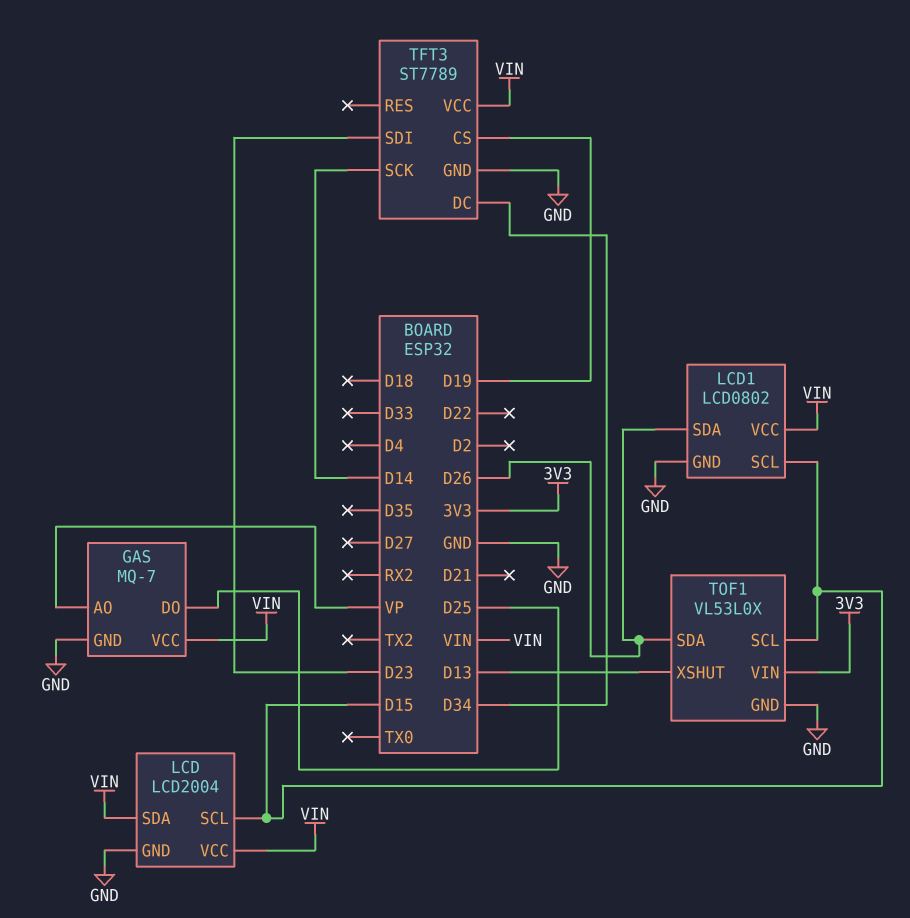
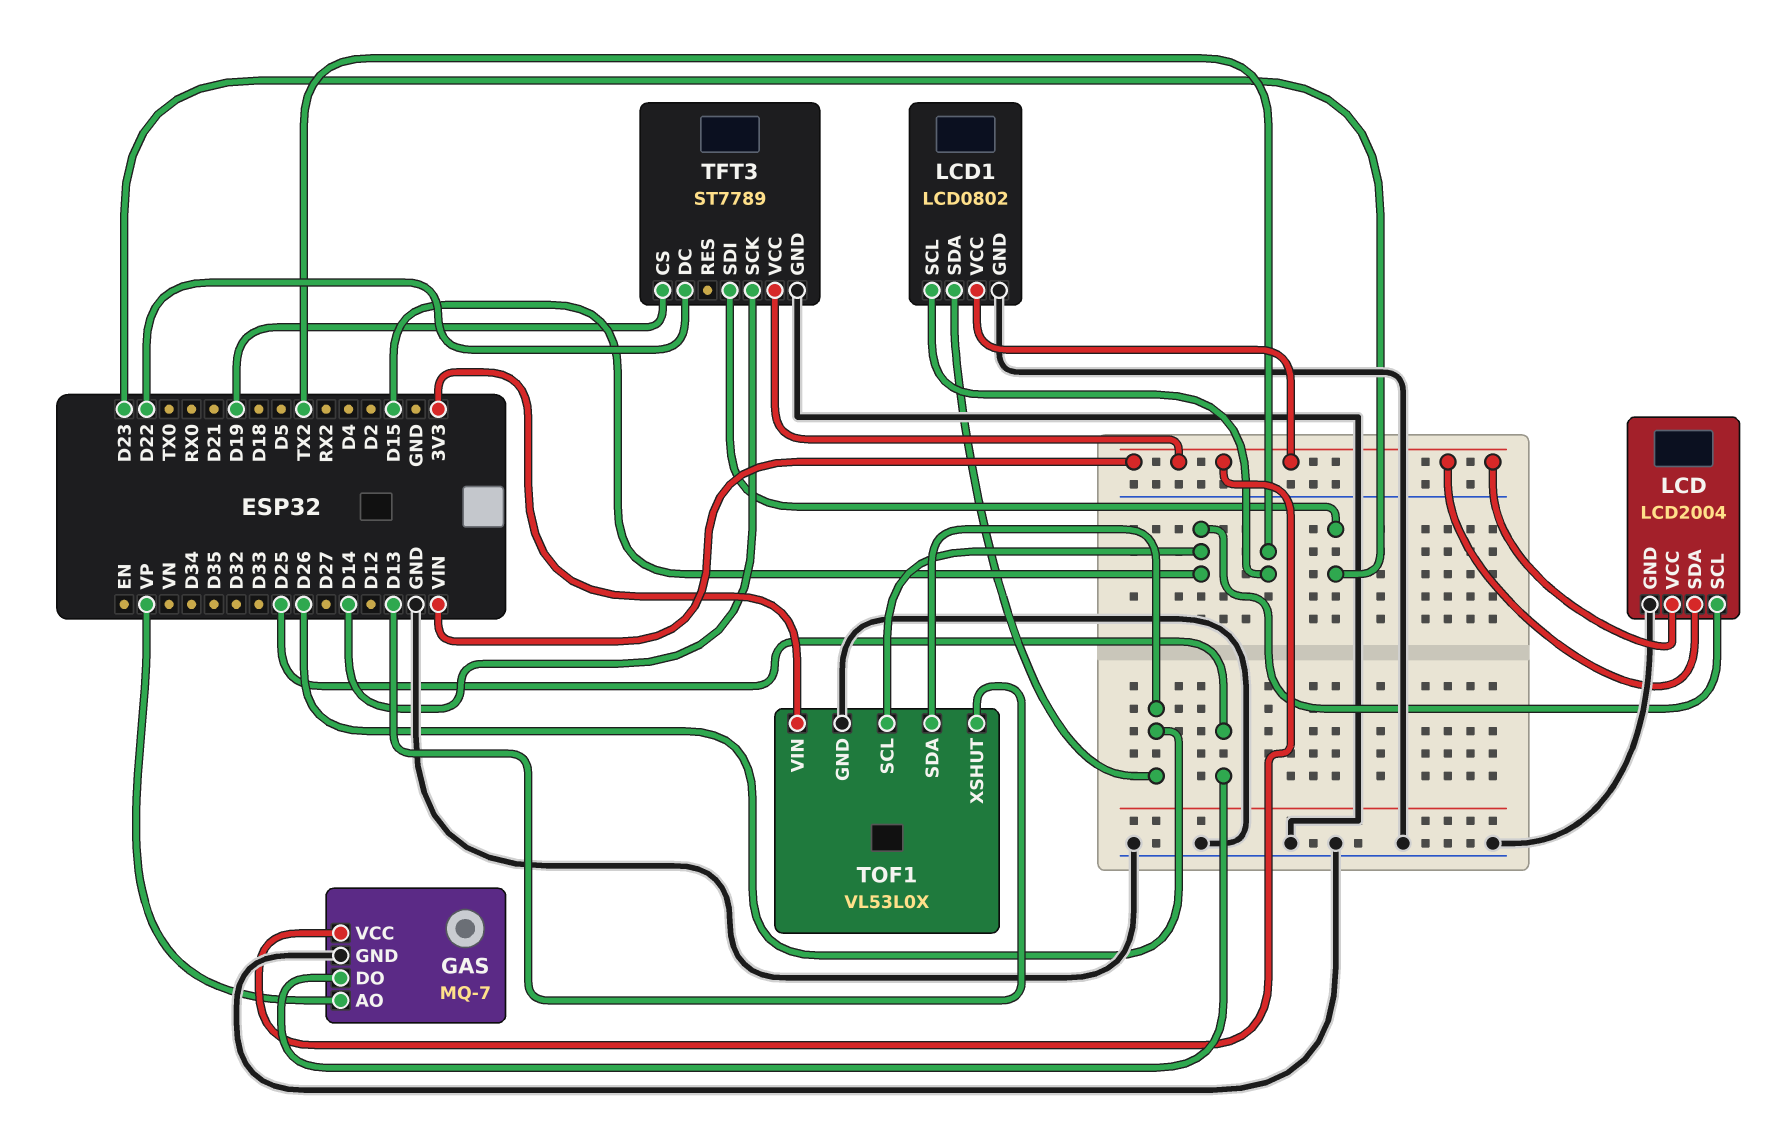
LCD1 pin SCL: D15 -> TX2
TFT3 pin DC: D34 -> D22

